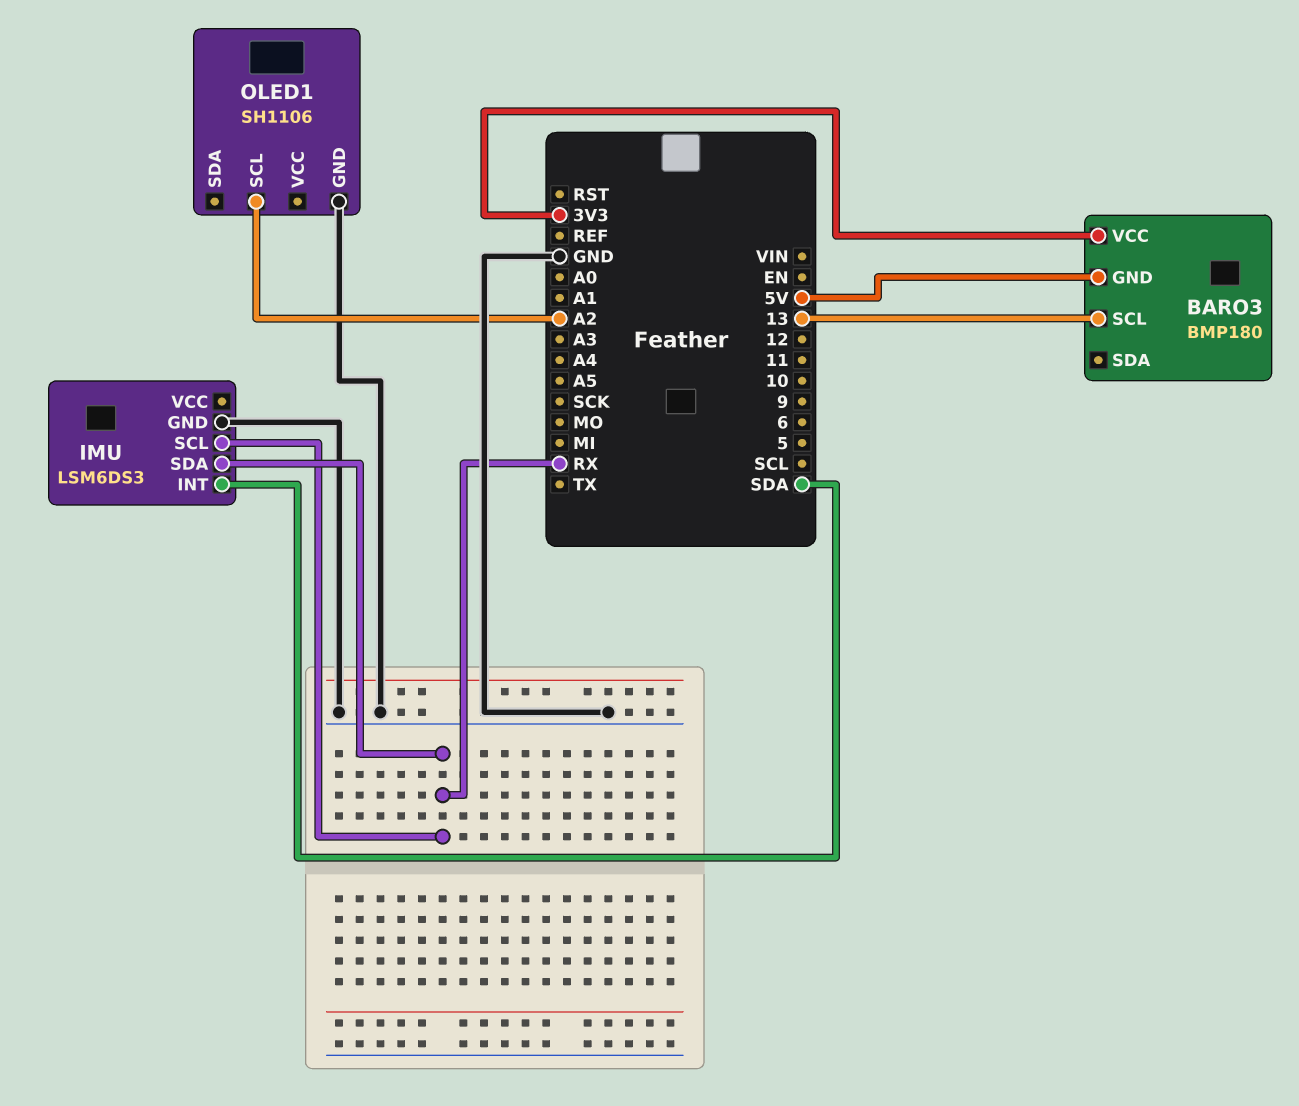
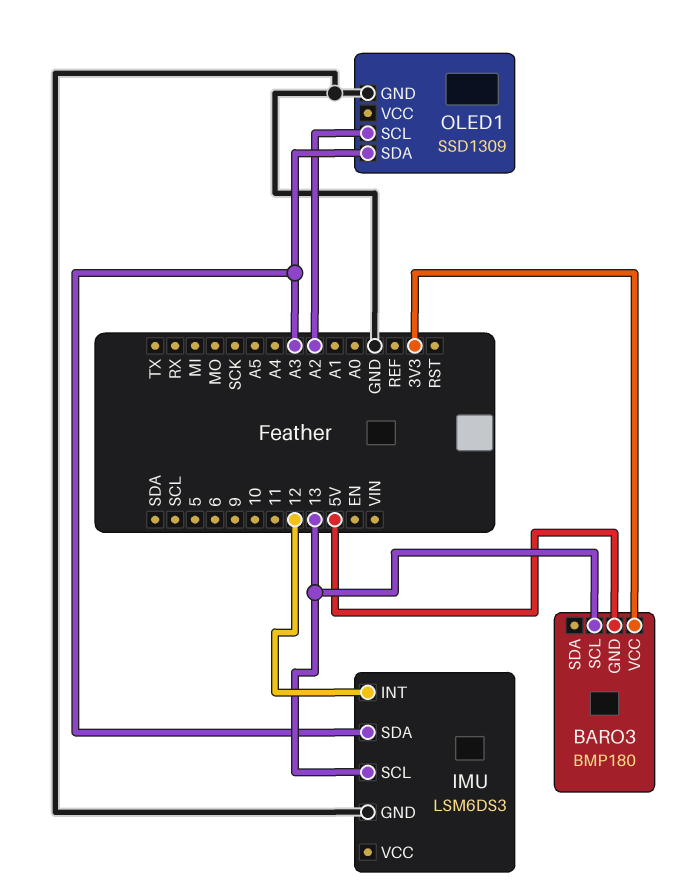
IMU pin INT: SDA -> 12
IMU pin SCL: RX -> 13
IMU pin SDA: RX -> A3
OLED1: SH1106 -> SSD1309
OLED1 pin SDA: none -> A3

